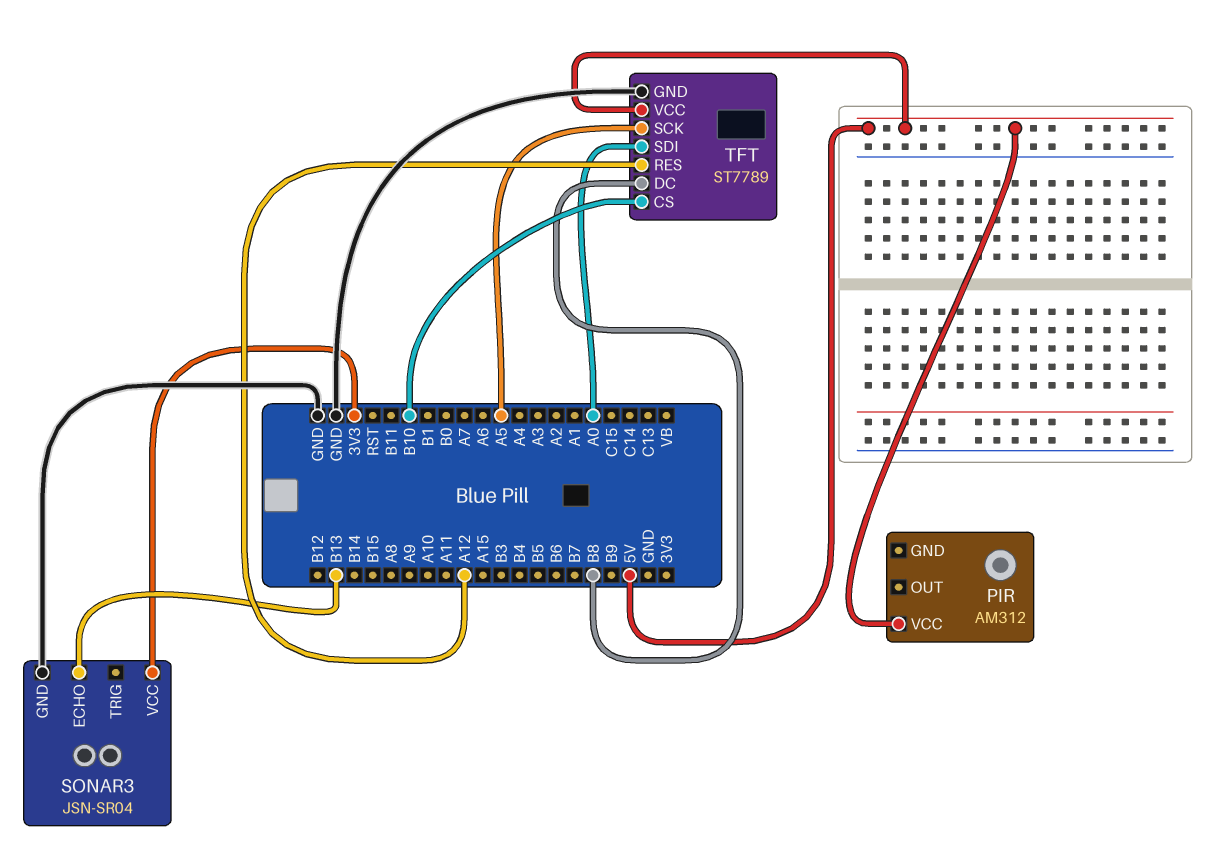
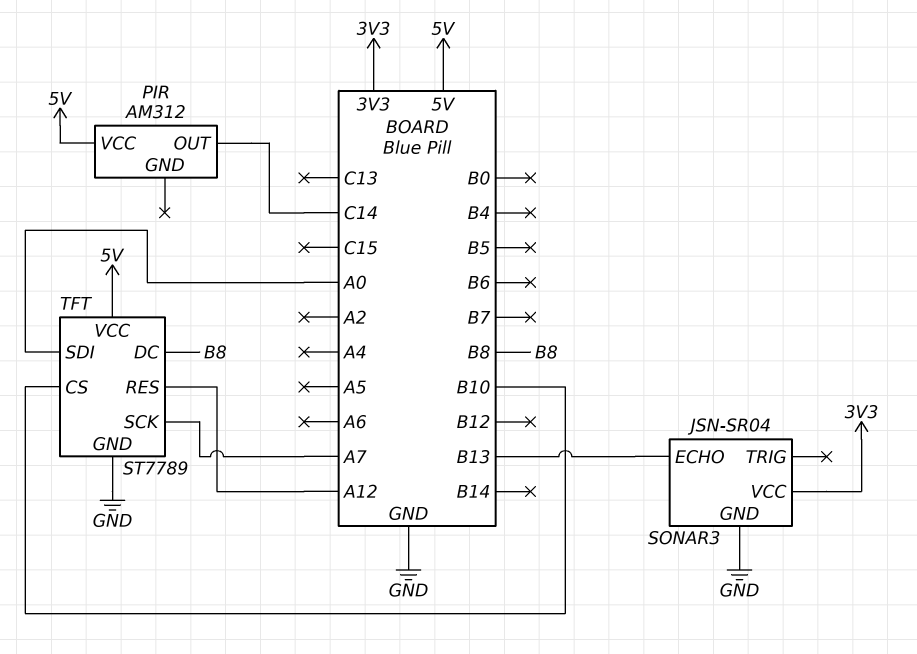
PIR pin OUT: none -> C14
TFT pin SCK: A5 -> A7

